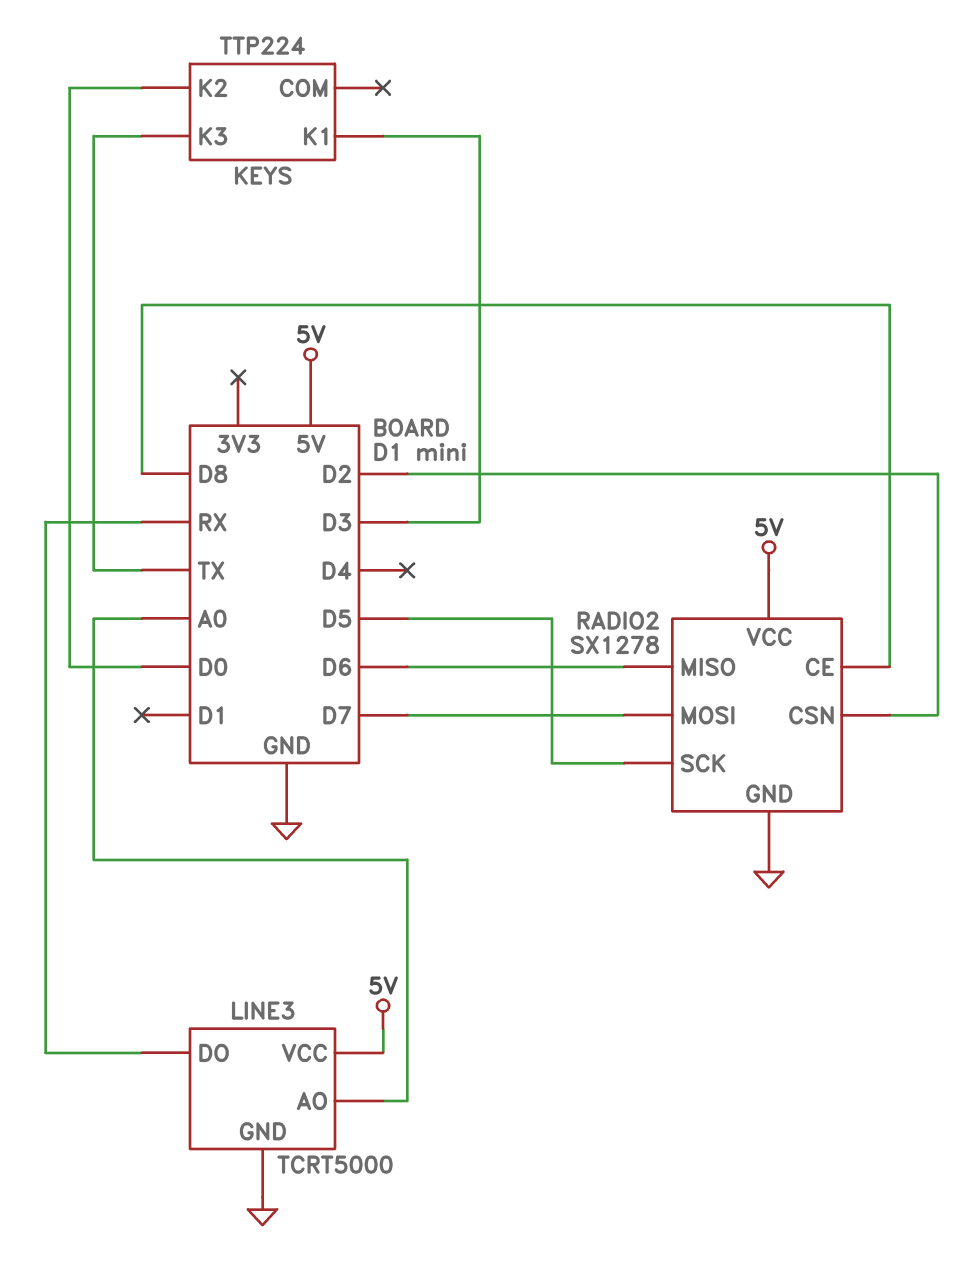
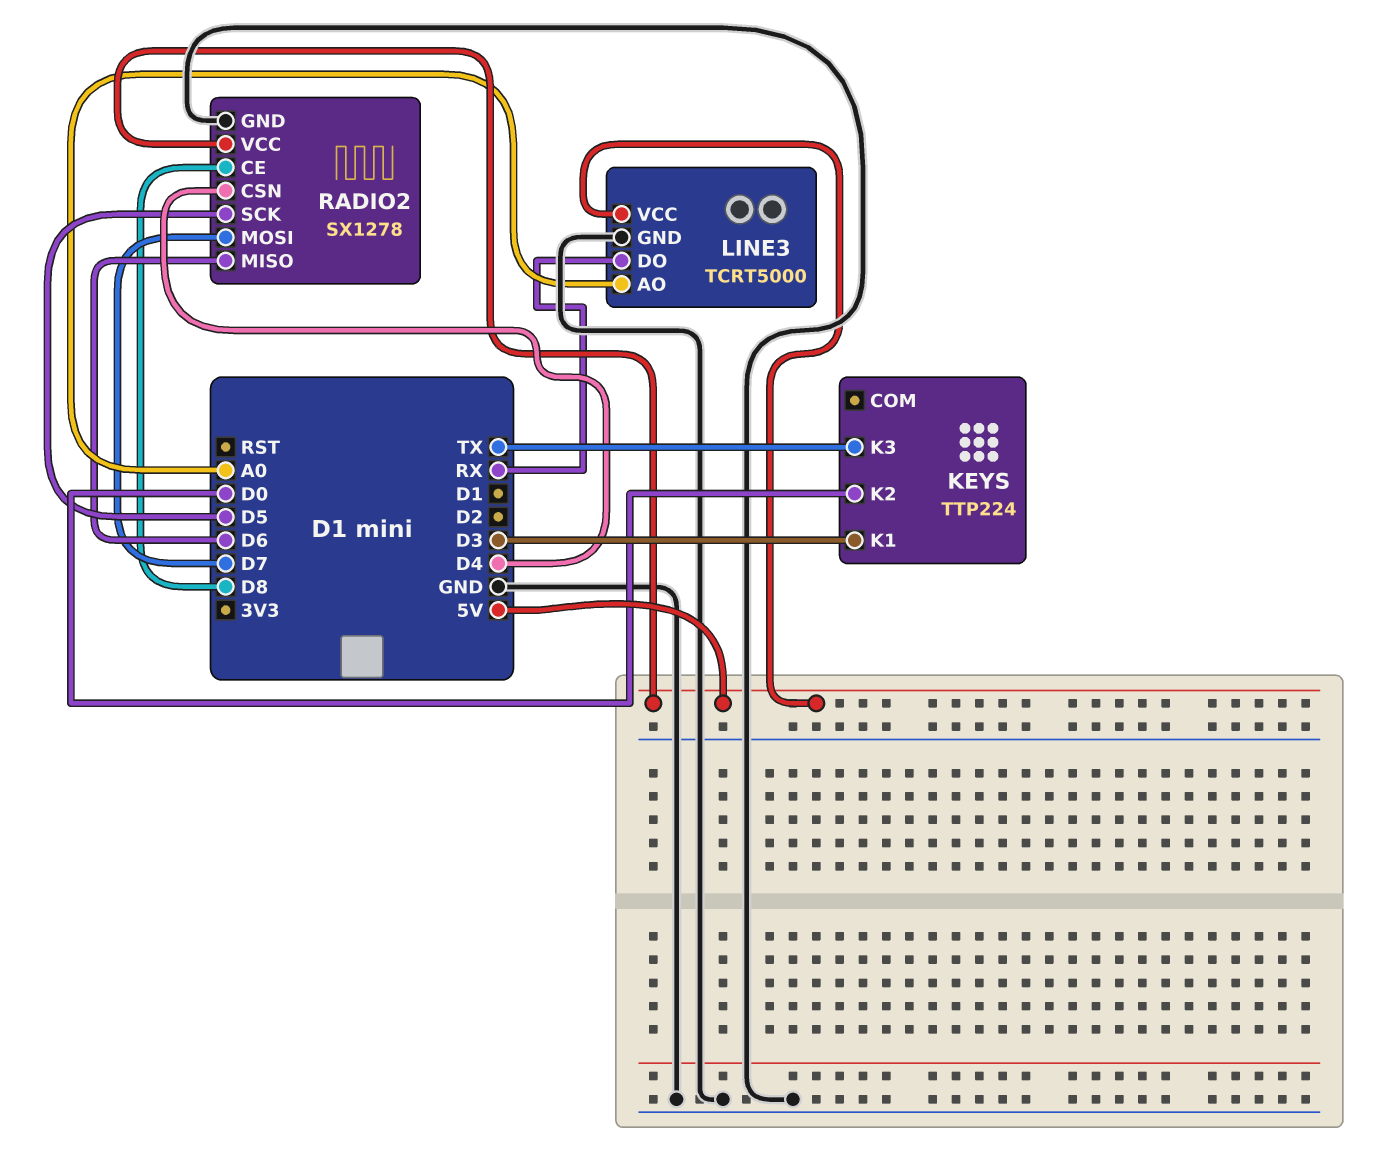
RADIO2 pin CSN: D2 -> D4

